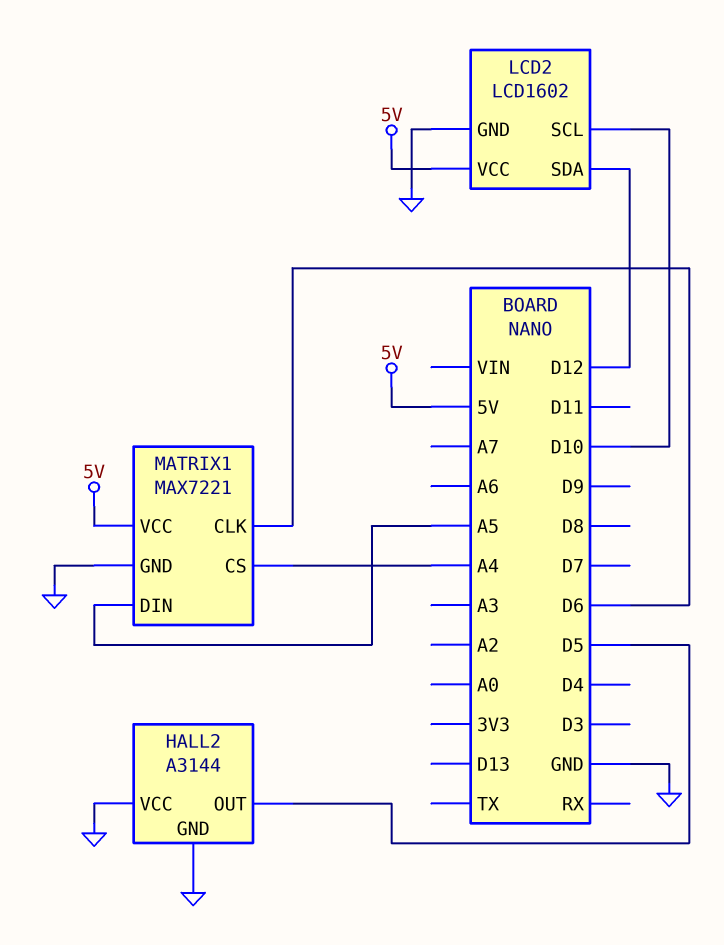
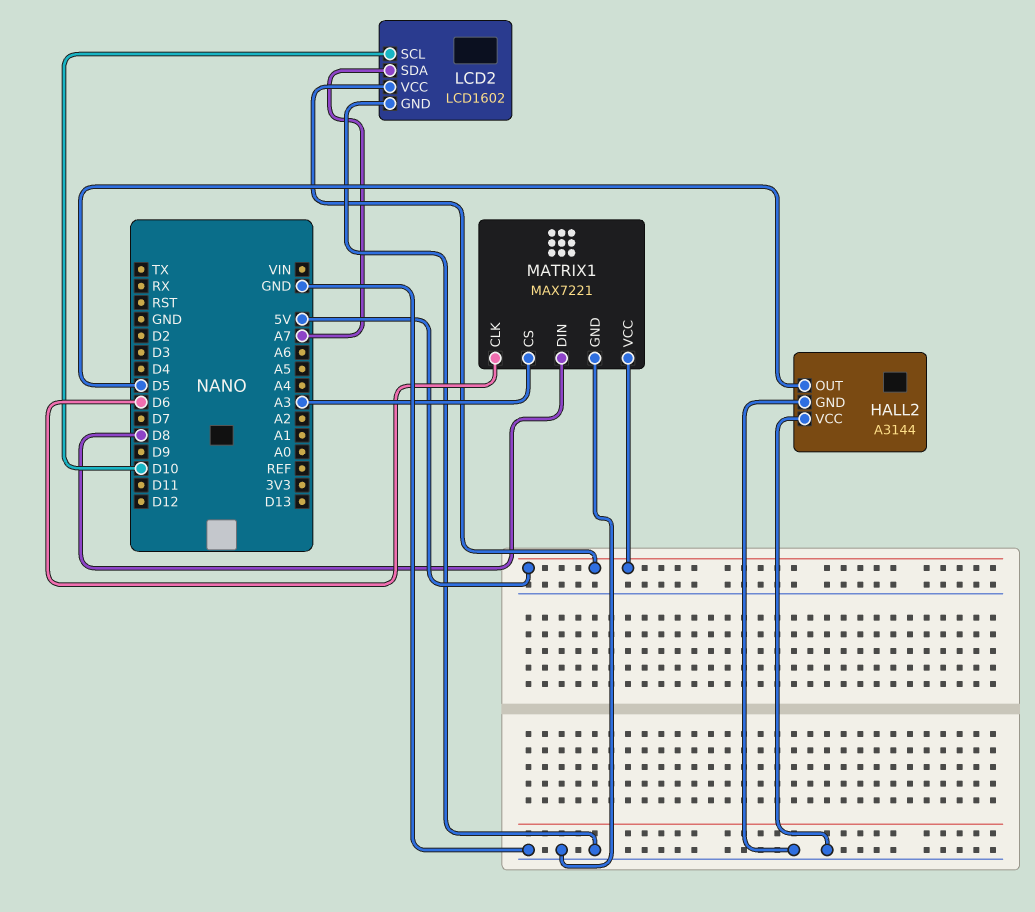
LCD2 pin SDA: D12 -> A7
MATRIX1 pin CS: A4 -> A3
MATRIX1 pin DIN: A5 -> D8

